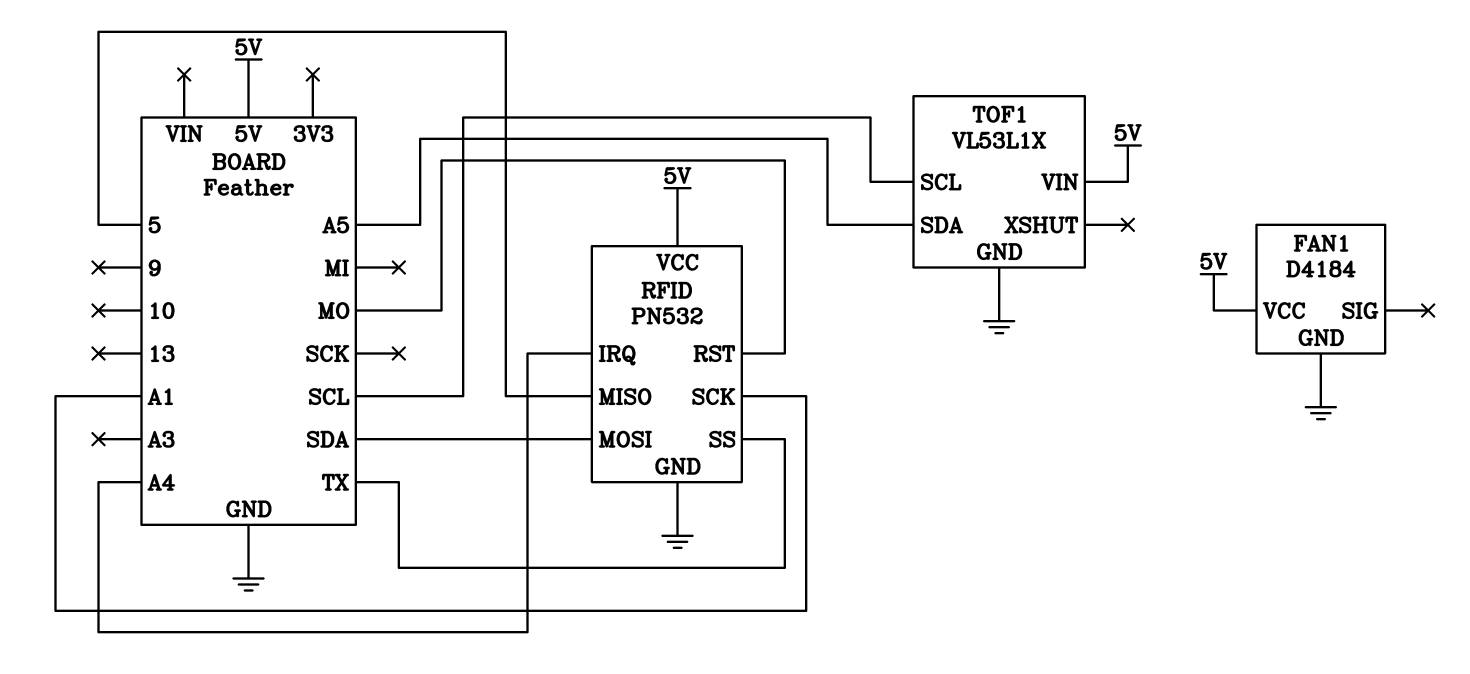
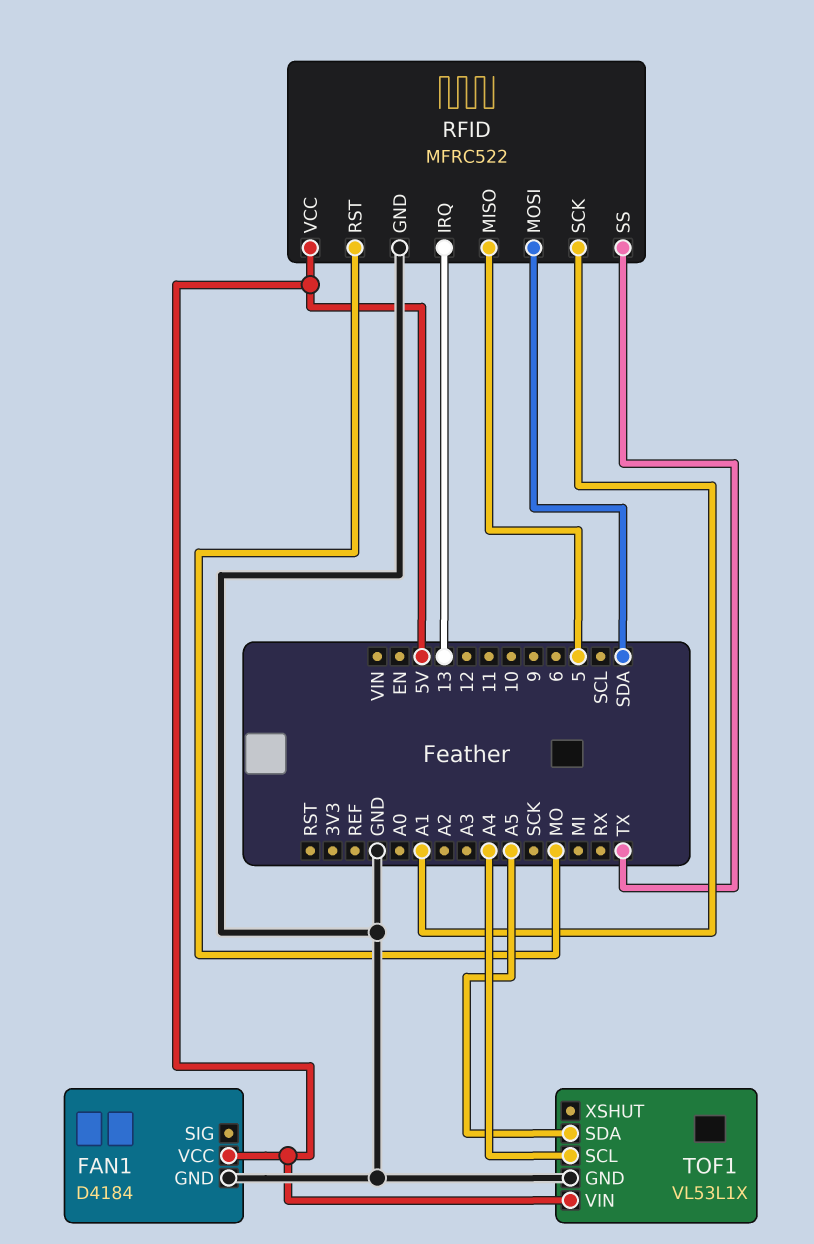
RFID: PN532 -> MFRC522
RFID pin IRQ: A4 -> 13
TOF1 pin SCL: SCL -> A4

